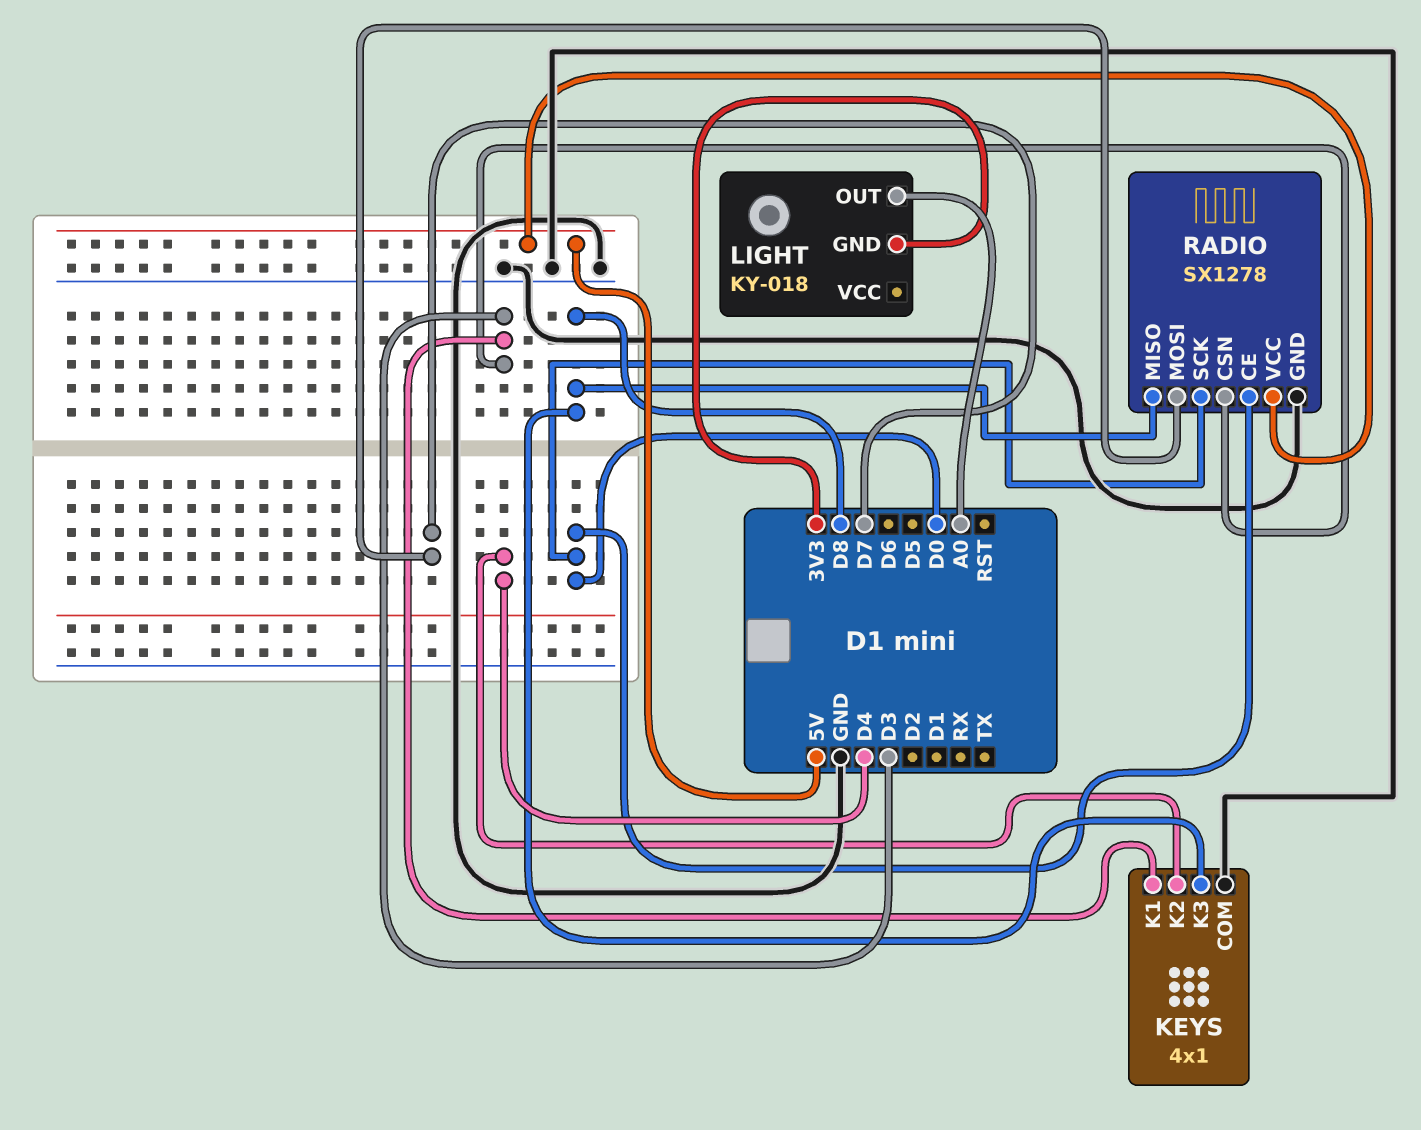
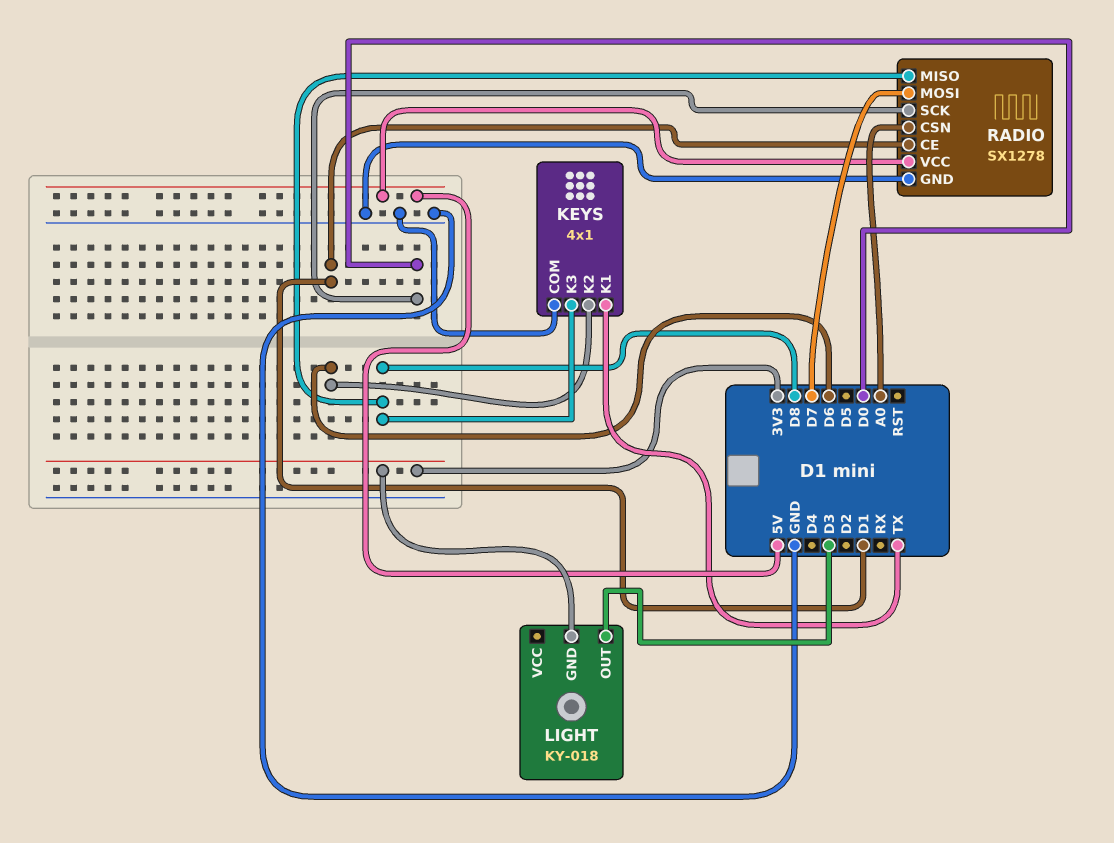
KEYS pin K1: D3 -> TX
KEYS pin K2: D4 -> D6
LIGHT pin OUT: A0 -> D3
RADIO pin CE: D0 -> D1
RADIO pin CSN: D3 -> A0

